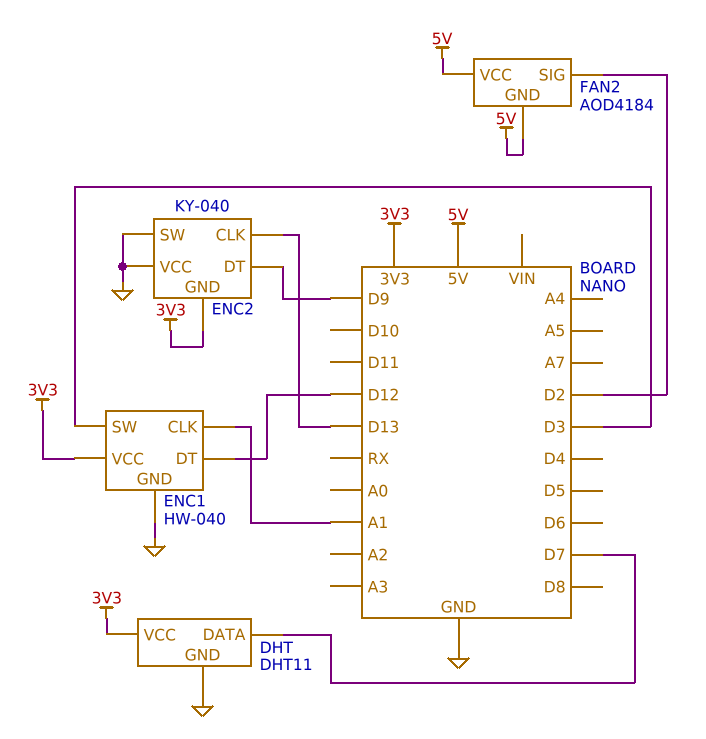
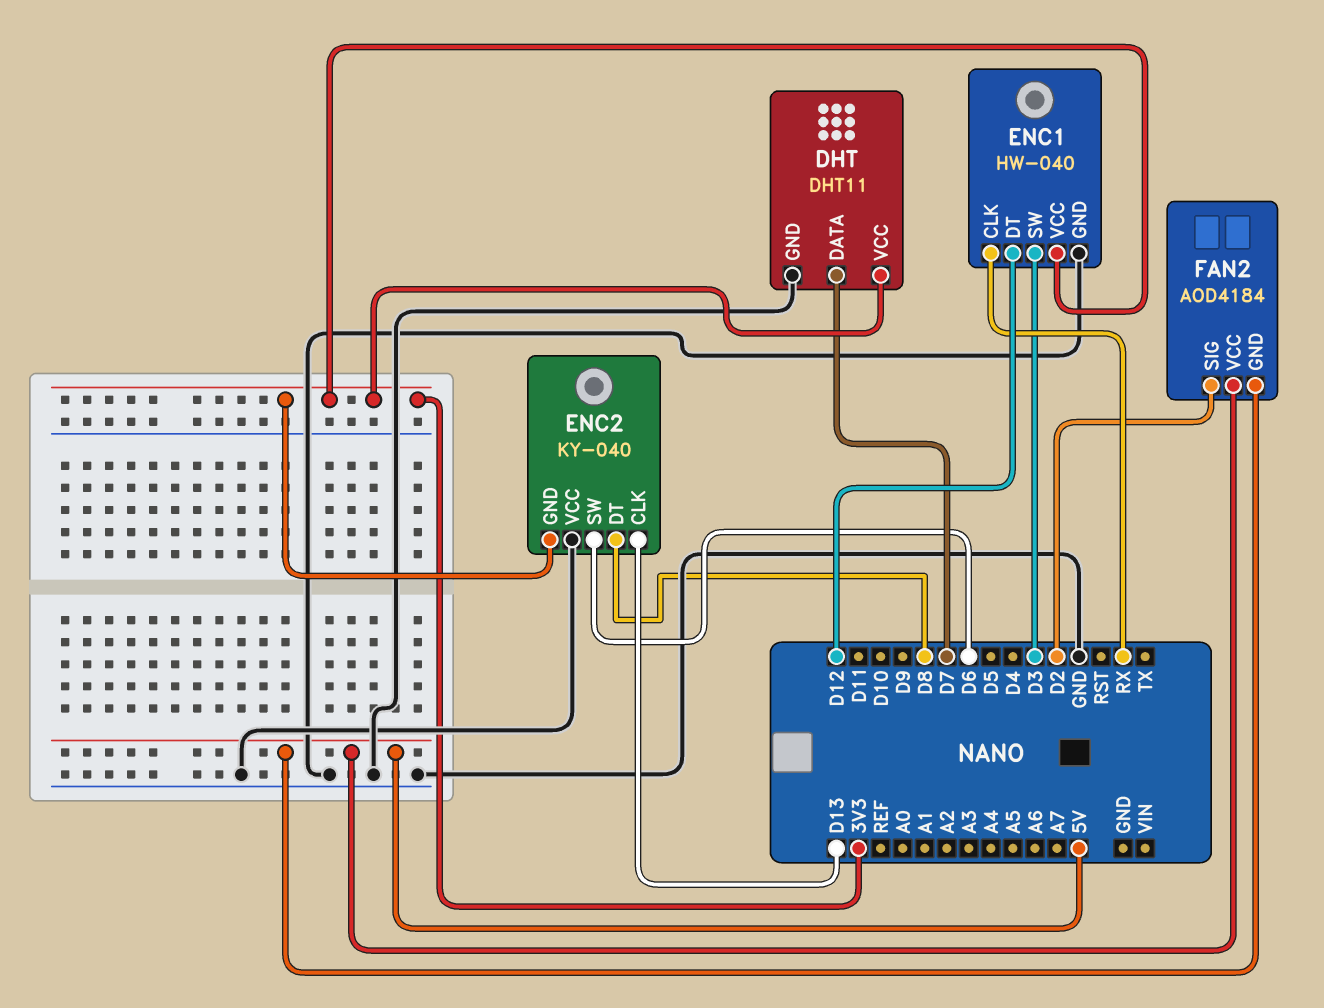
ENC1 pin CLK: A1 -> RX
ENC2 pin DT: D9 -> D8
ENC2 pin SW: GND -> D6

